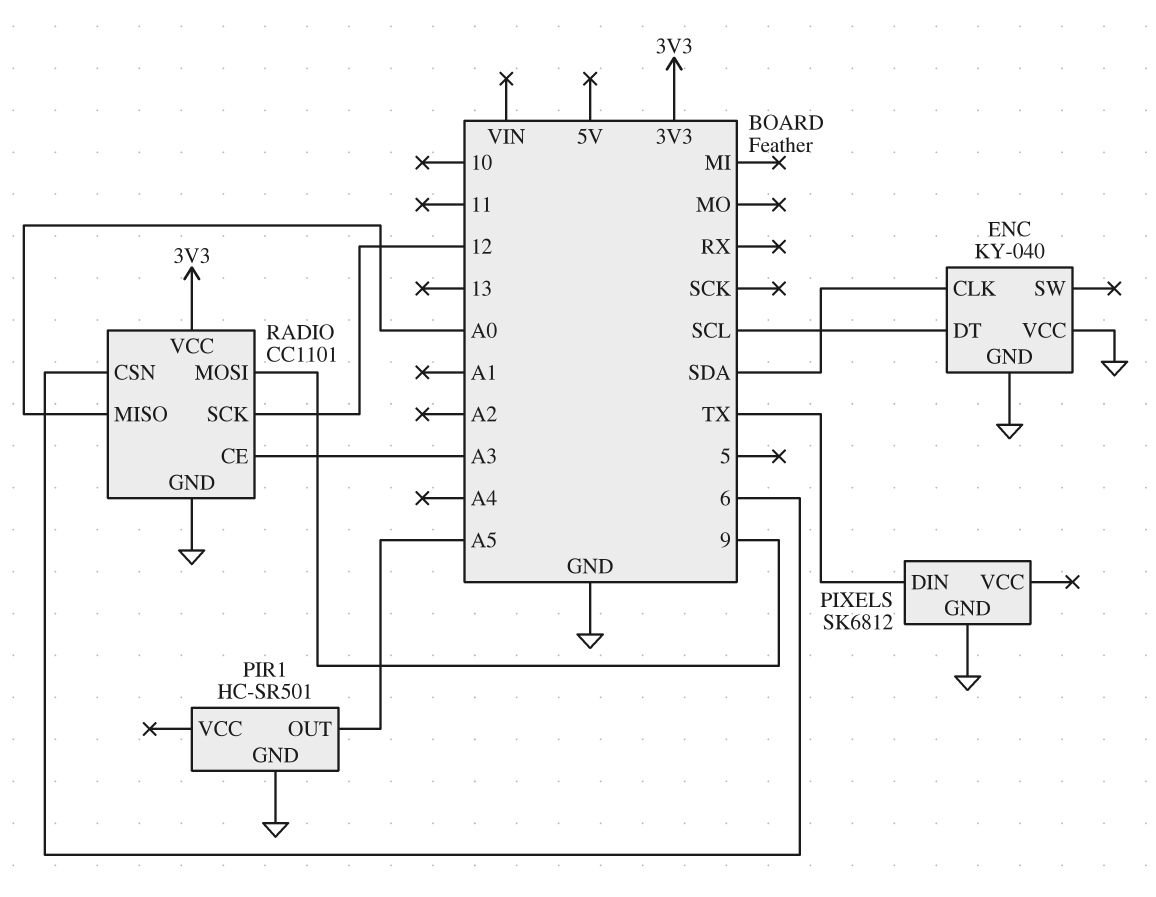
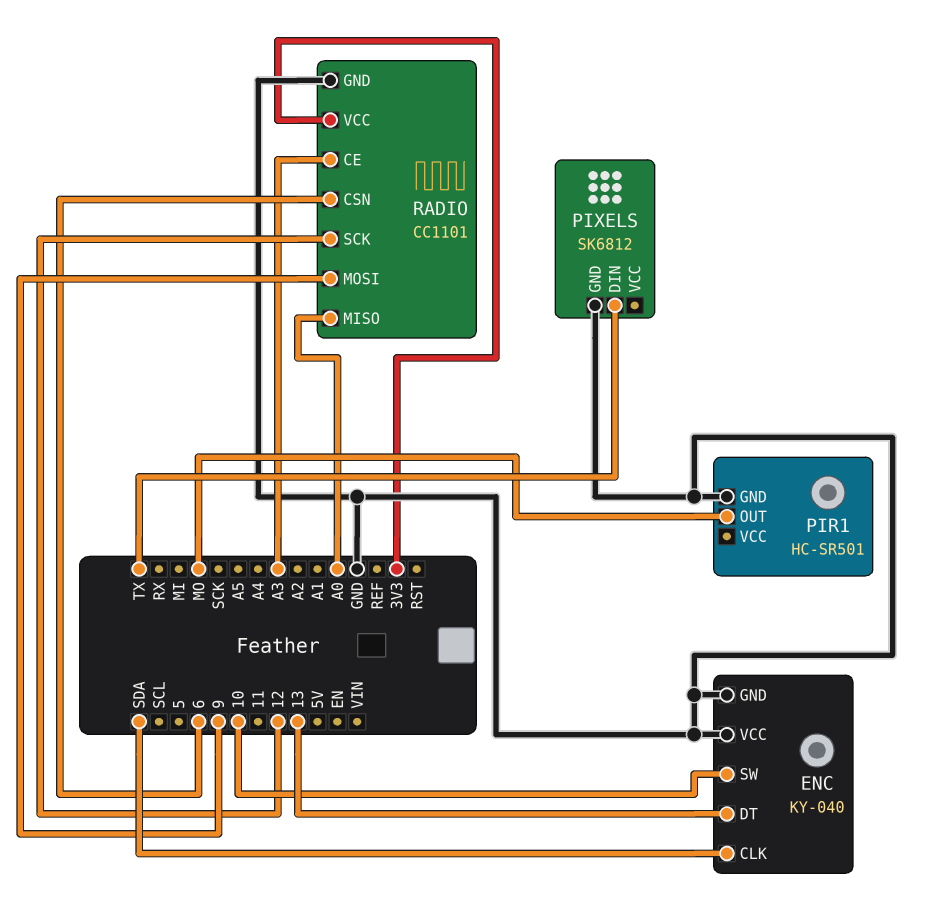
ENC pin DT: SCL -> 13
ENC pin SW: none -> 10
PIR1 pin OUT: A5 -> MO

